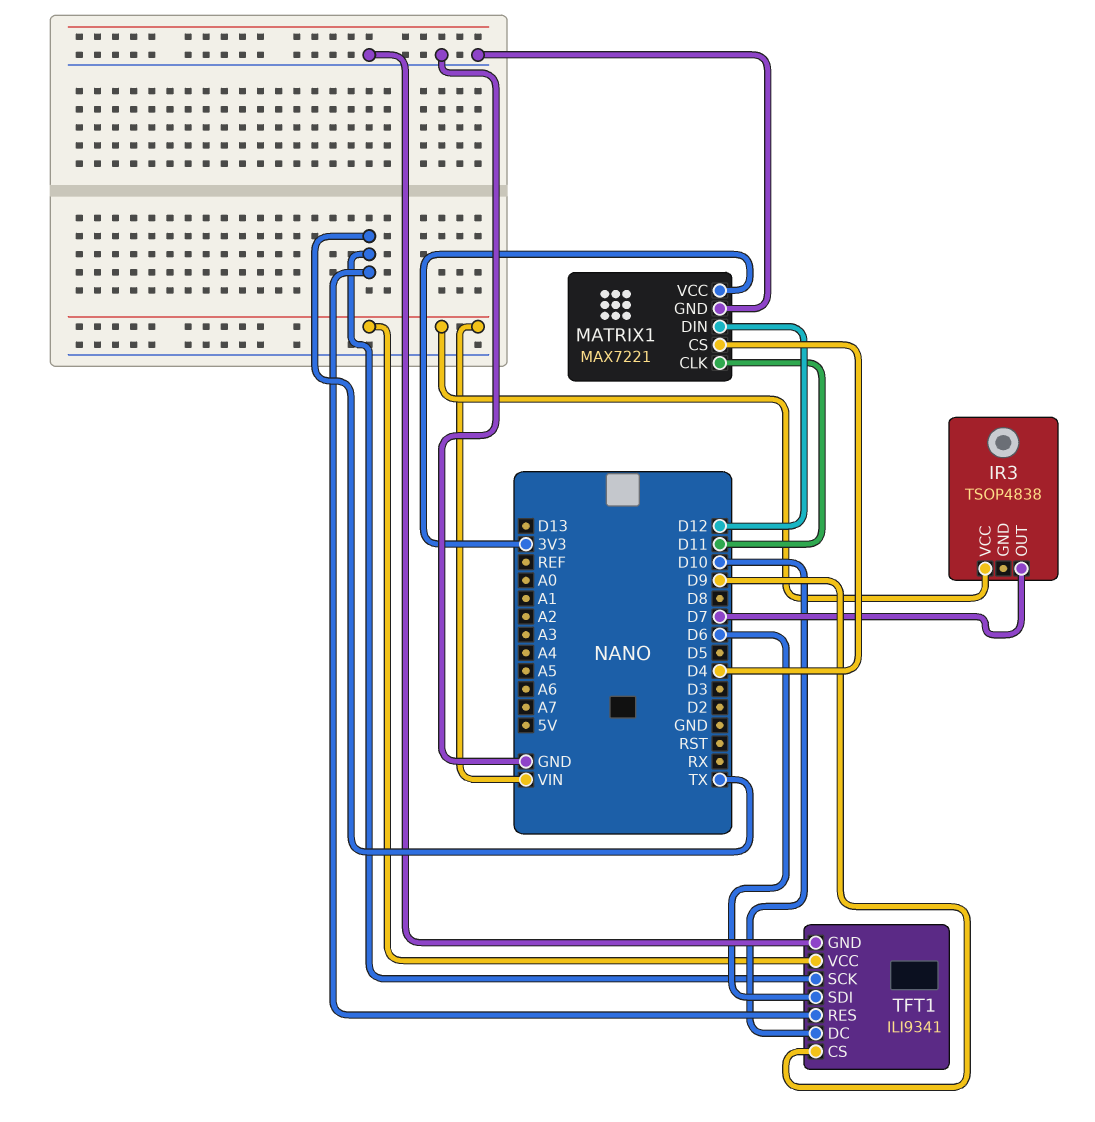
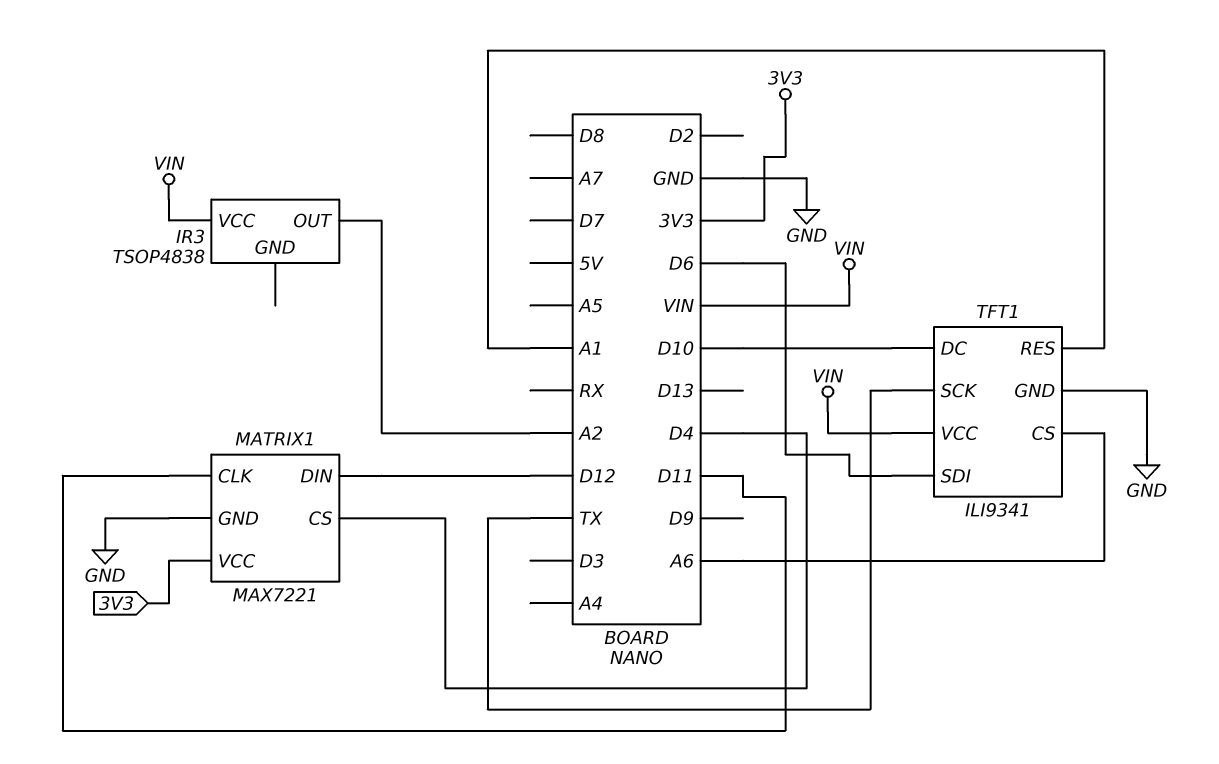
IR3 pin OUT: D7 -> A2
TFT1 pin CS: D9 -> A6
TFT1 pin RES: TX -> A1

